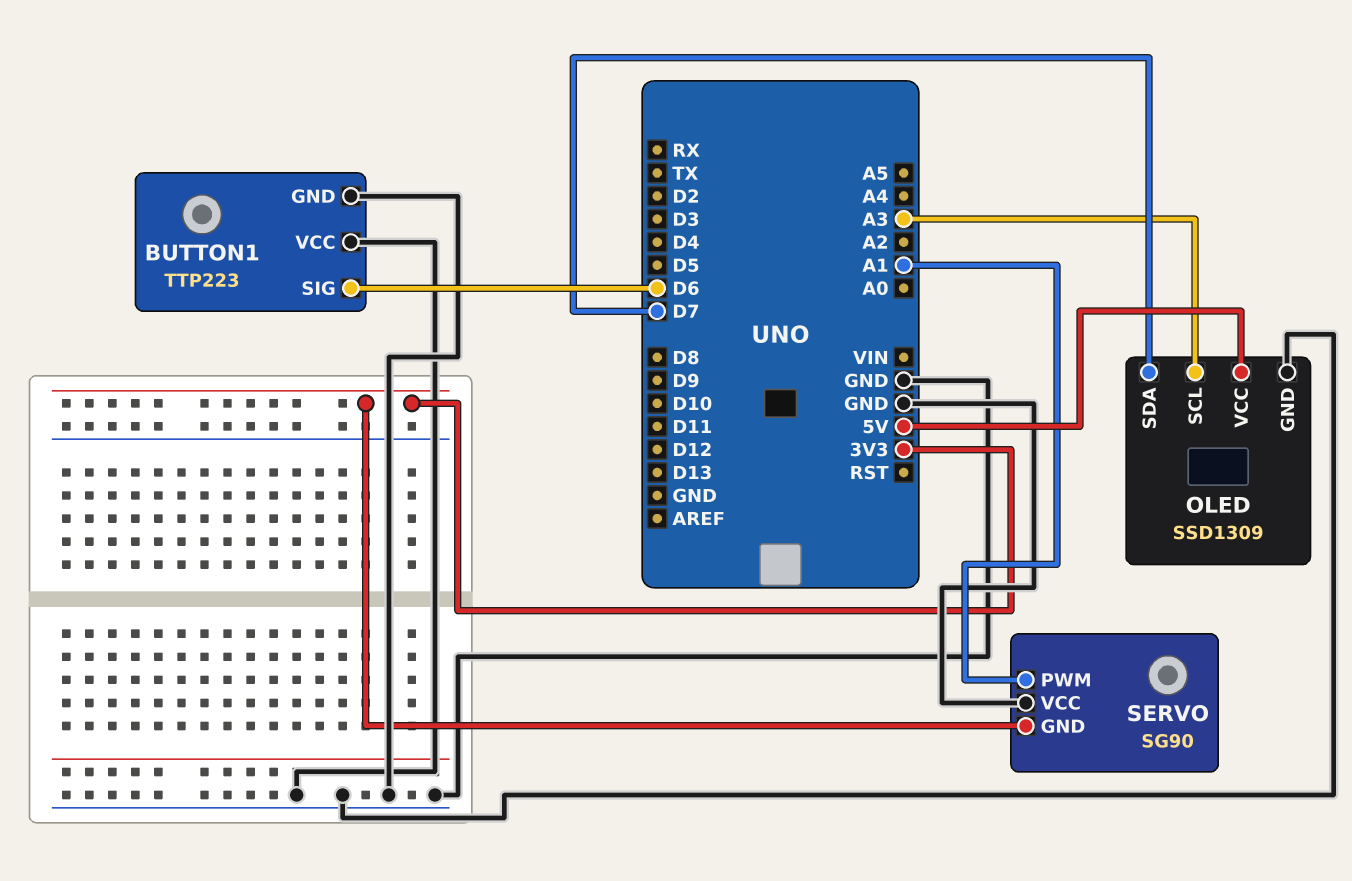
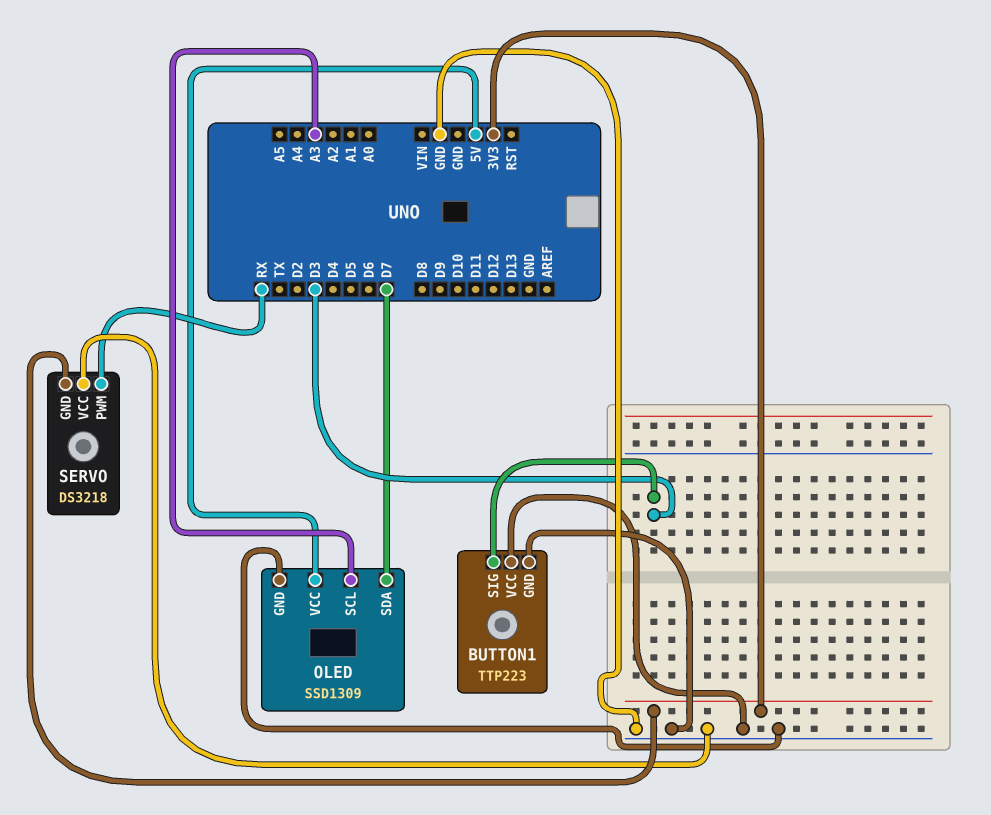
BUTTON1 pin SIG: D6 -> D3
SERVO: SG90 -> DS3218
SERVO pin PWM: A1 -> RX

